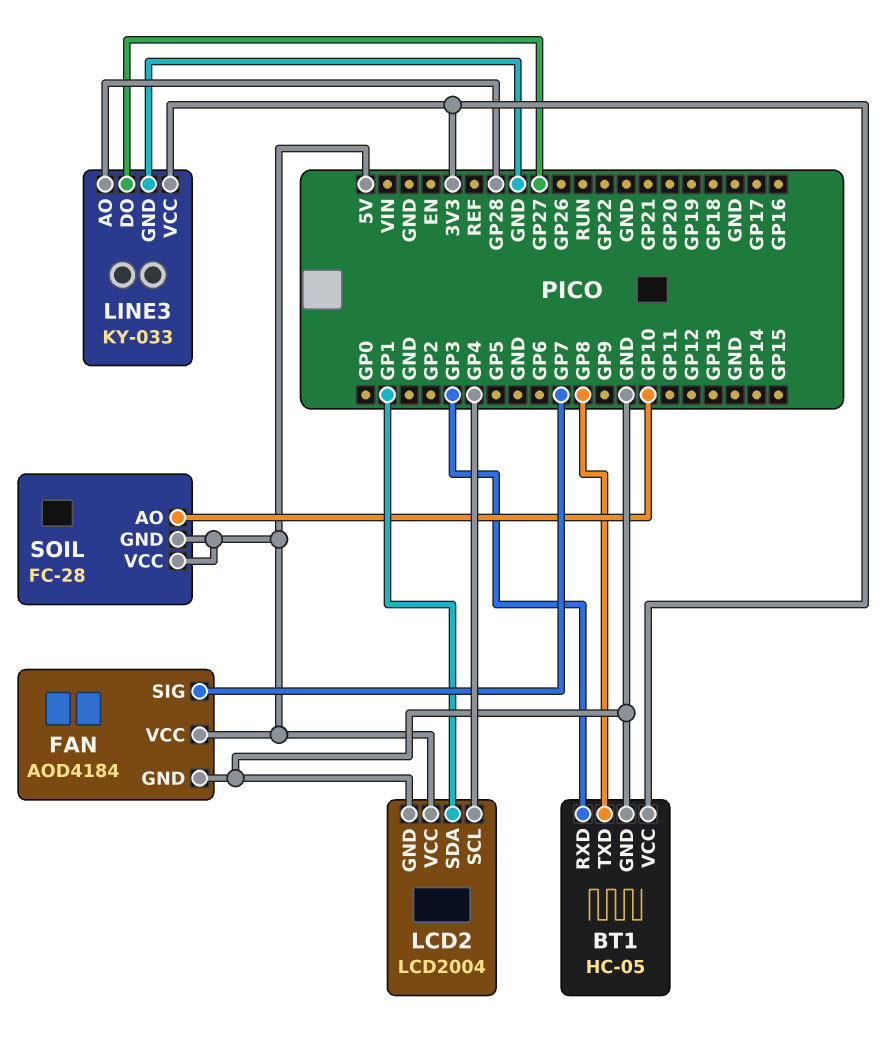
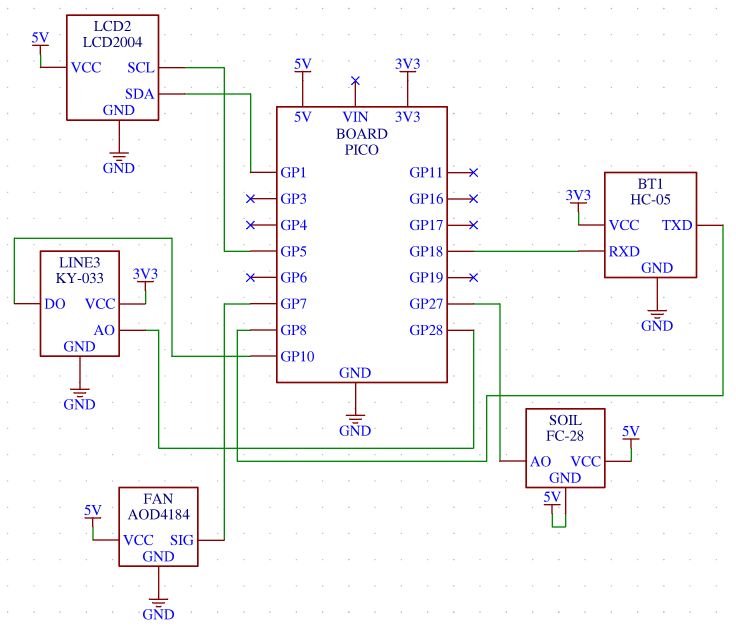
BT1 pin RXD: GP3 -> GP18
LCD2 pin SCL: GP4 -> GP5
LINE3 pin DO: GP27 -> GP10
SOIL pin AO: GP10 -> GP27

